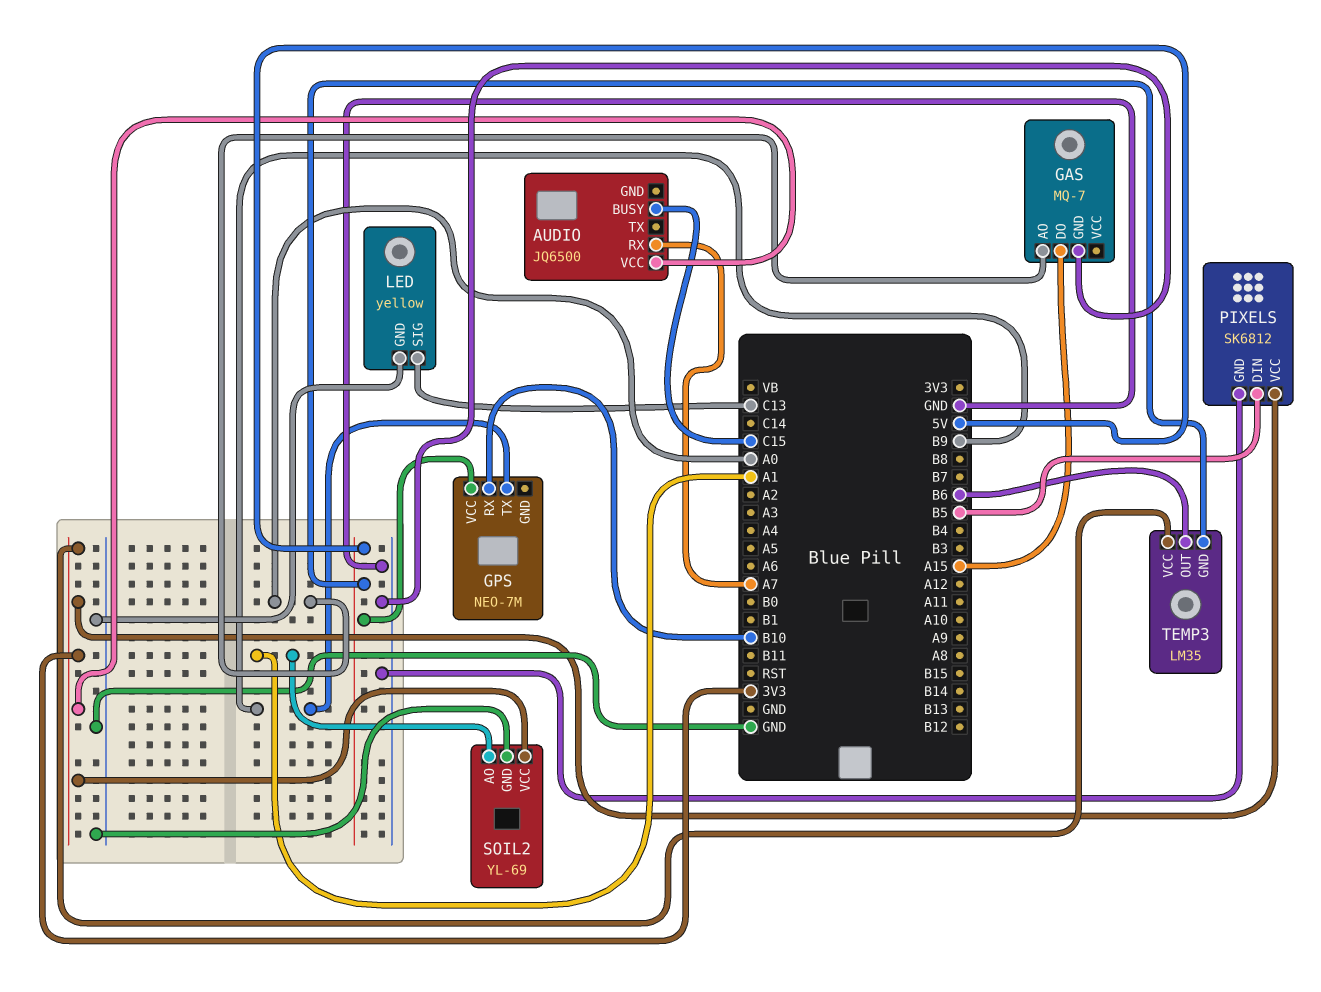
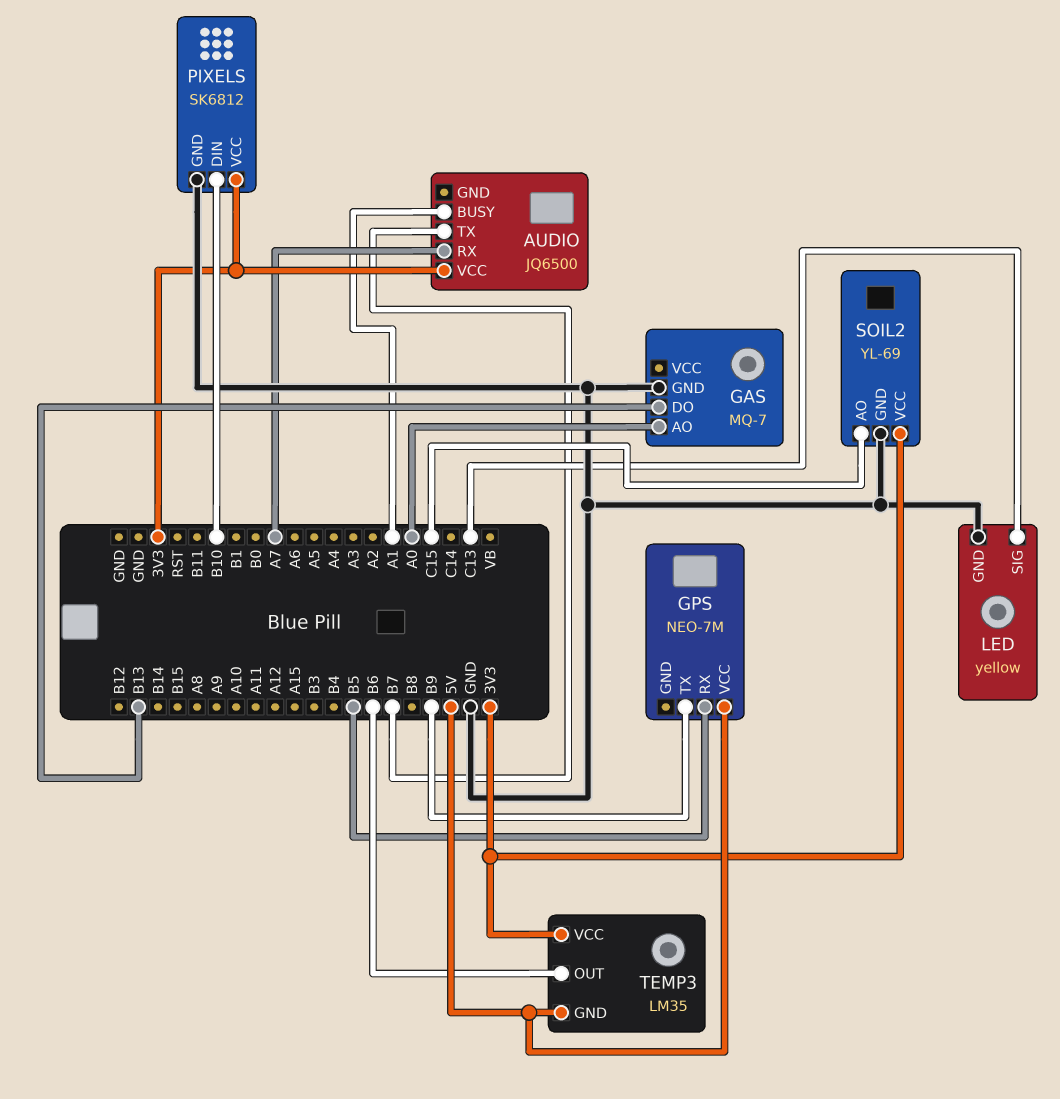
AUDIO pin BUSY: C15 -> A1
AUDIO pin TX: none -> B7
GAS pin DO: A15 -> B13
GPS pin RX: B10 -> B5
PIXELS pin DIN: B5 -> B10
SOIL2 pin AO: A1 -> C15

